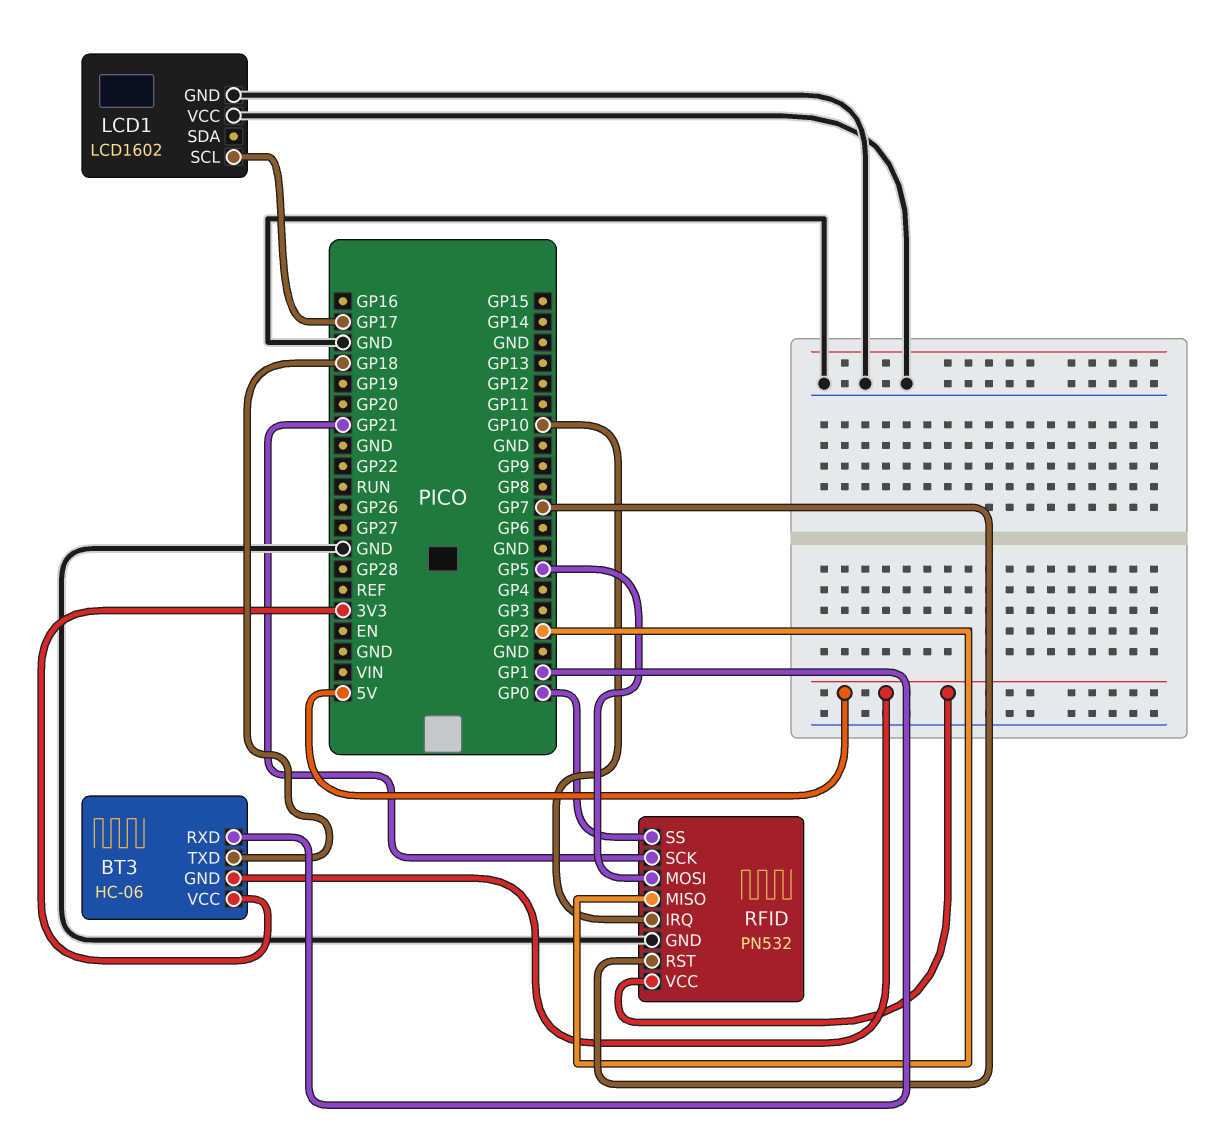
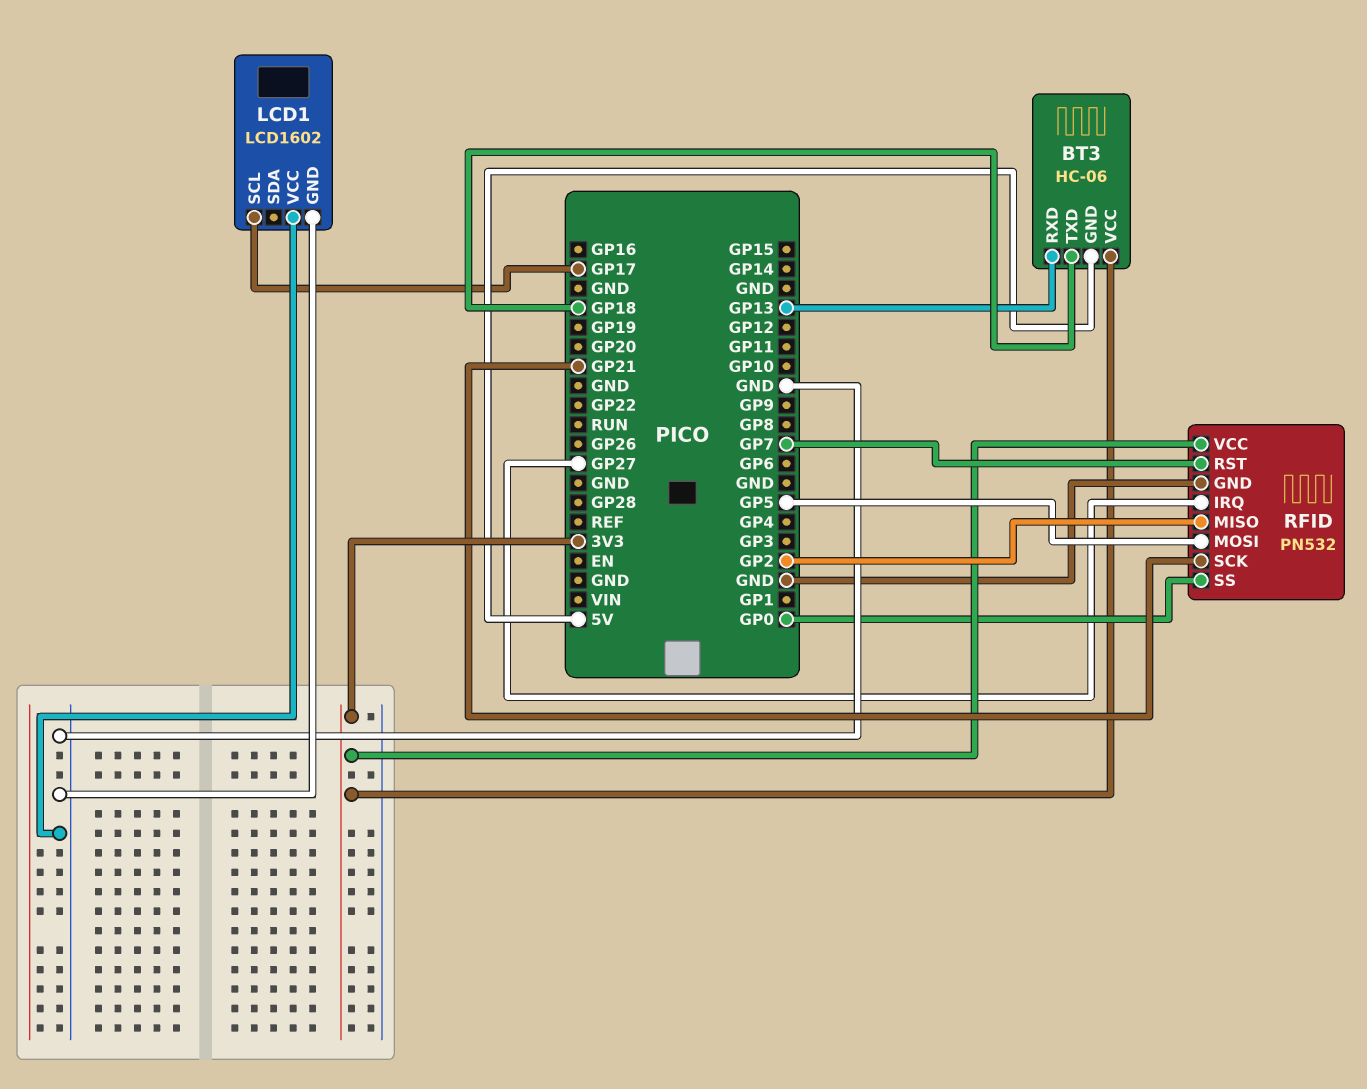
BT3 pin RXD: GP1 -> GP13
RFID pin IRQ: GP10 -> GP27
RFID pin VCC: 5V -> 3V3

